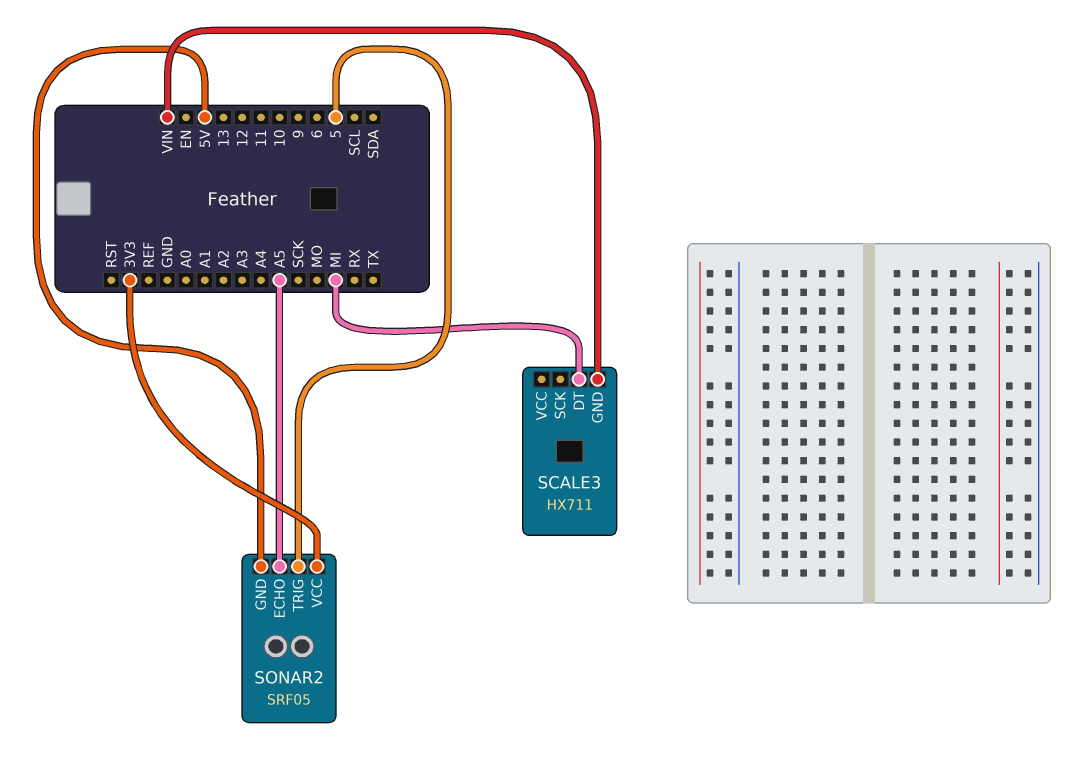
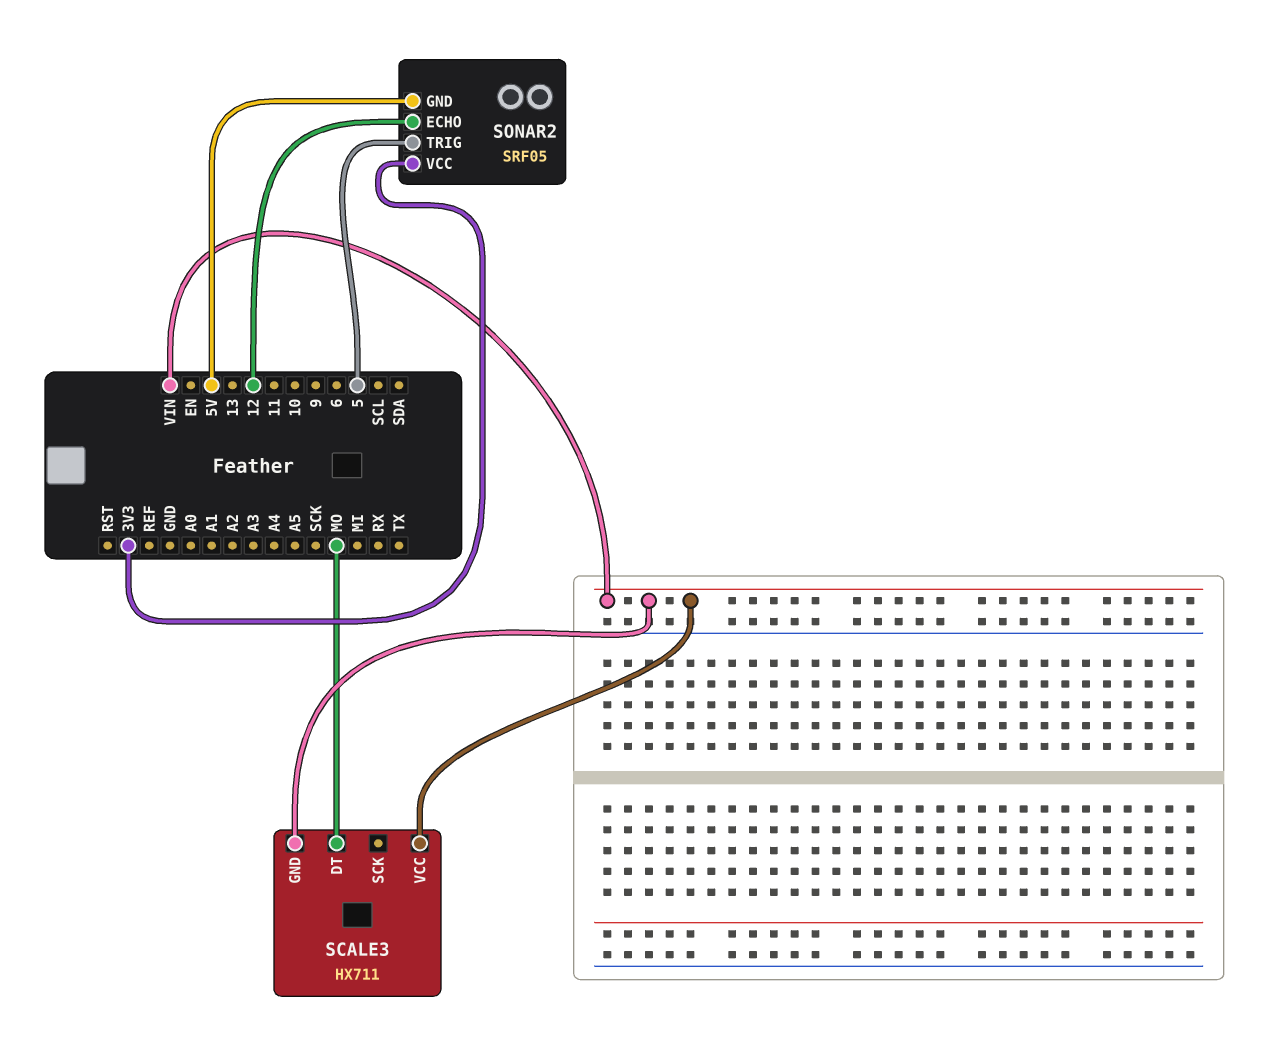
SCALE3 pin DT: MI -> MO
SCALE3 pin VCC: none -> VIN
SONAR2 pin ECHO: A5 -> 12

